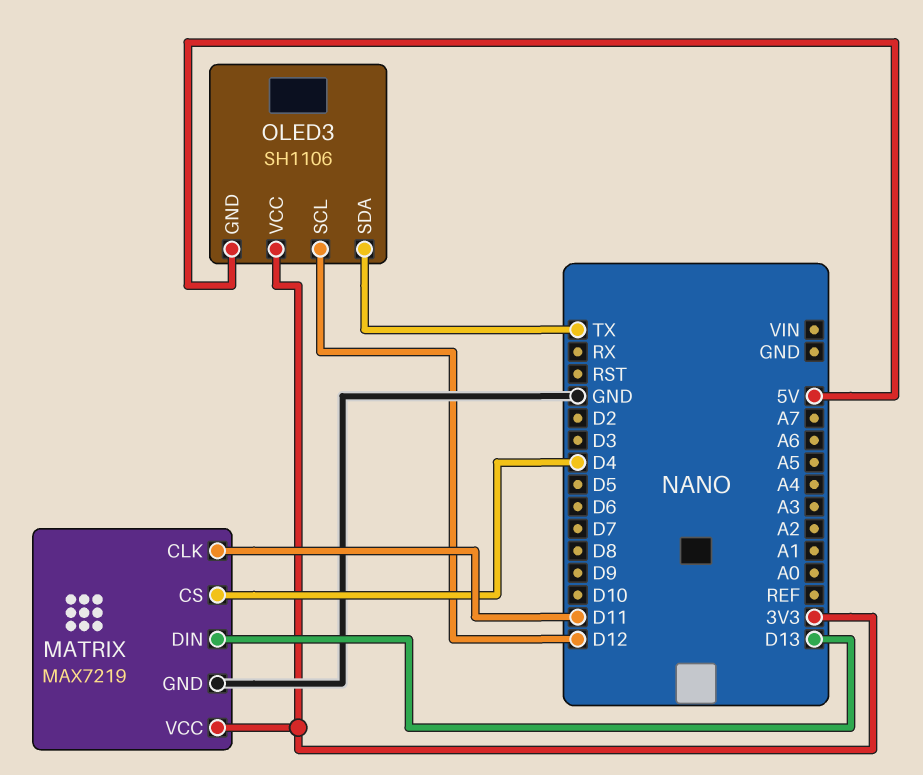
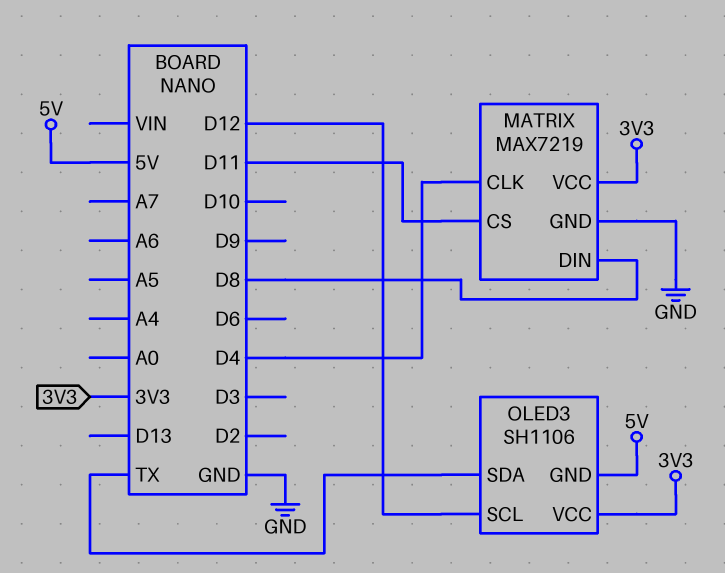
MATRIX pin CLK: D11 -> D4
MATRIX pin CS: D4 -> D11
MATRIX pin DIN: D13 -> D8

